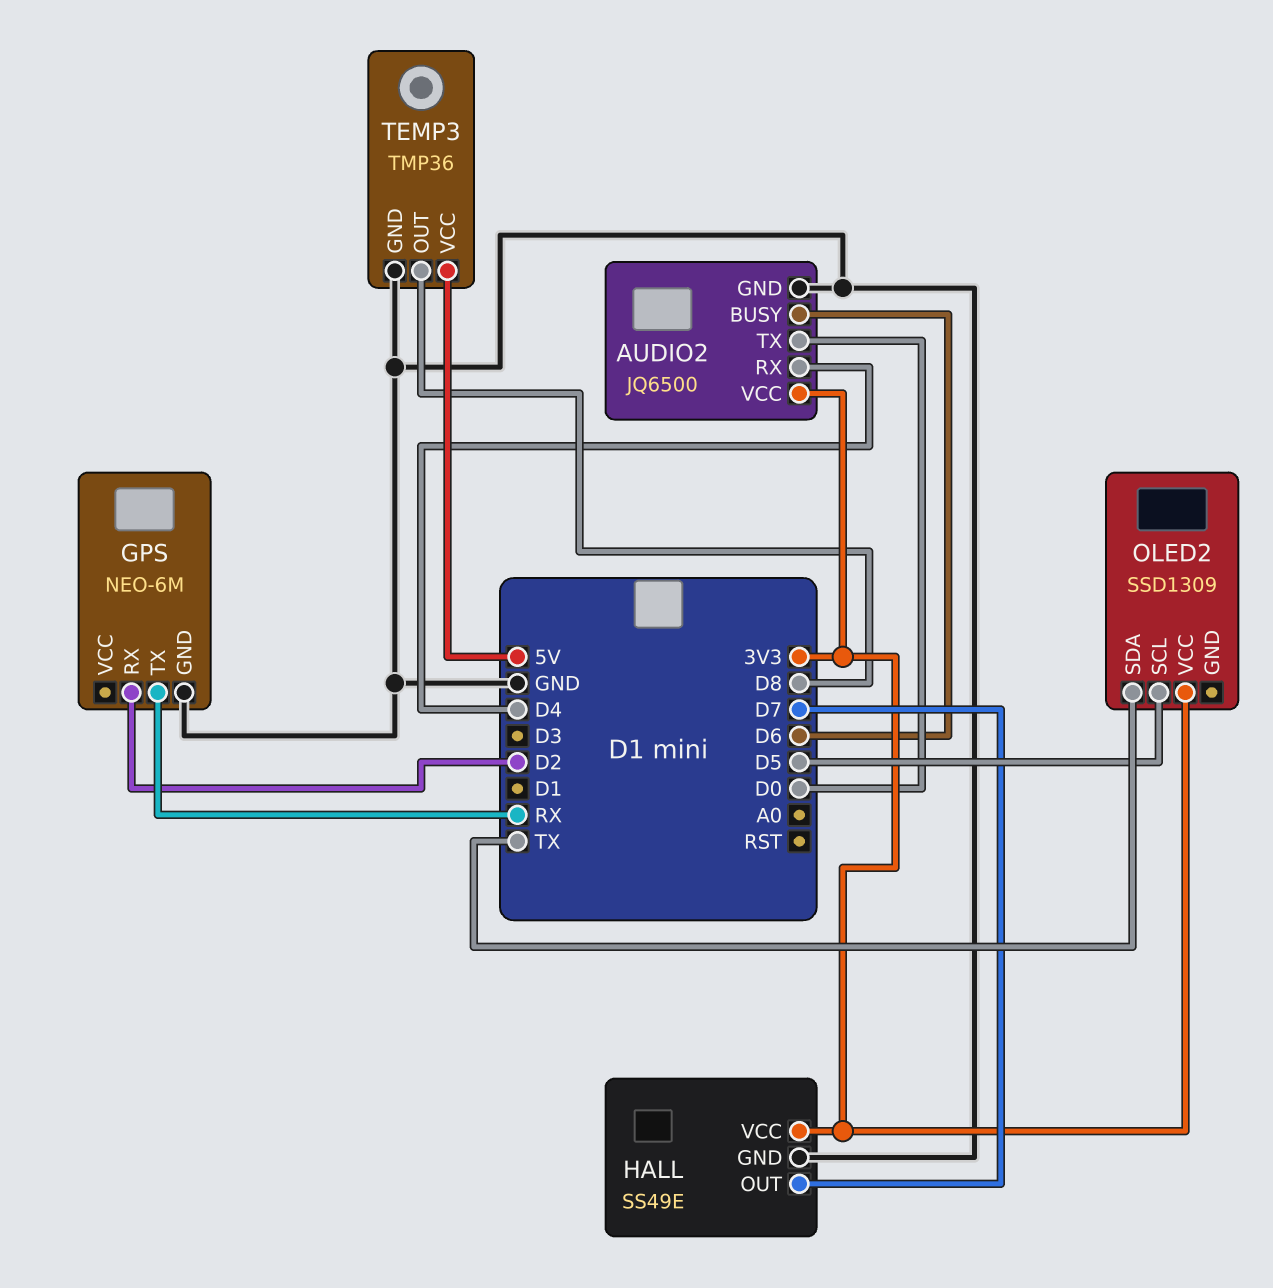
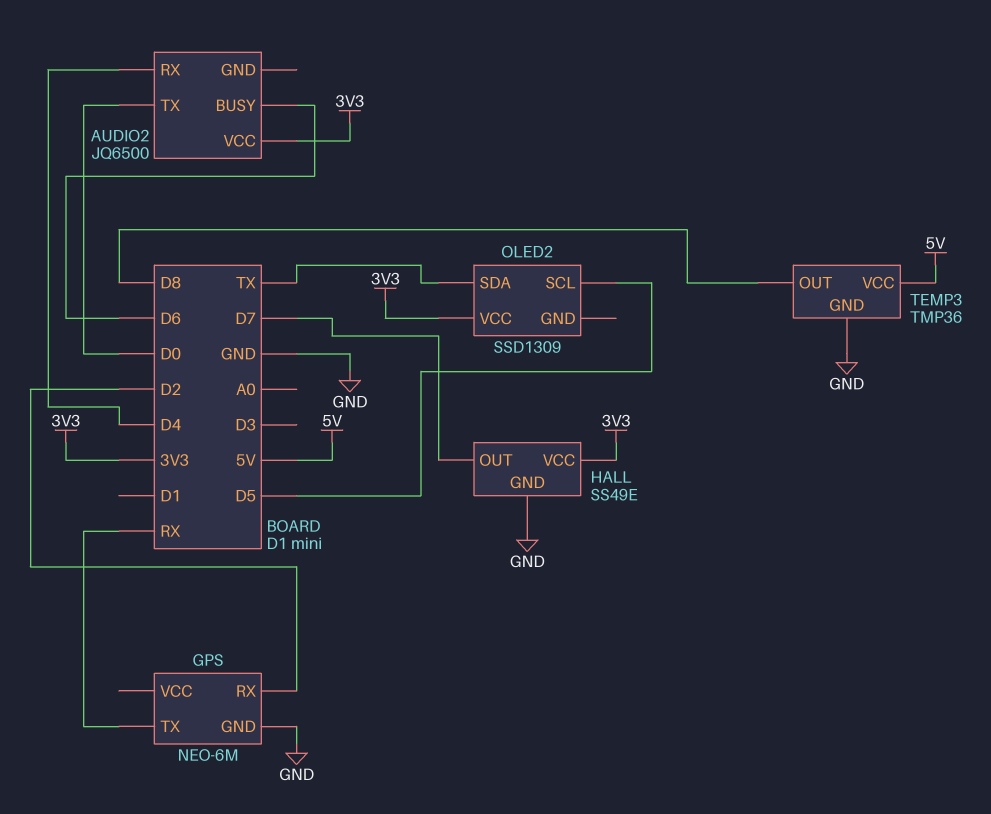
AUDIO2 pin GND: GND -> none

